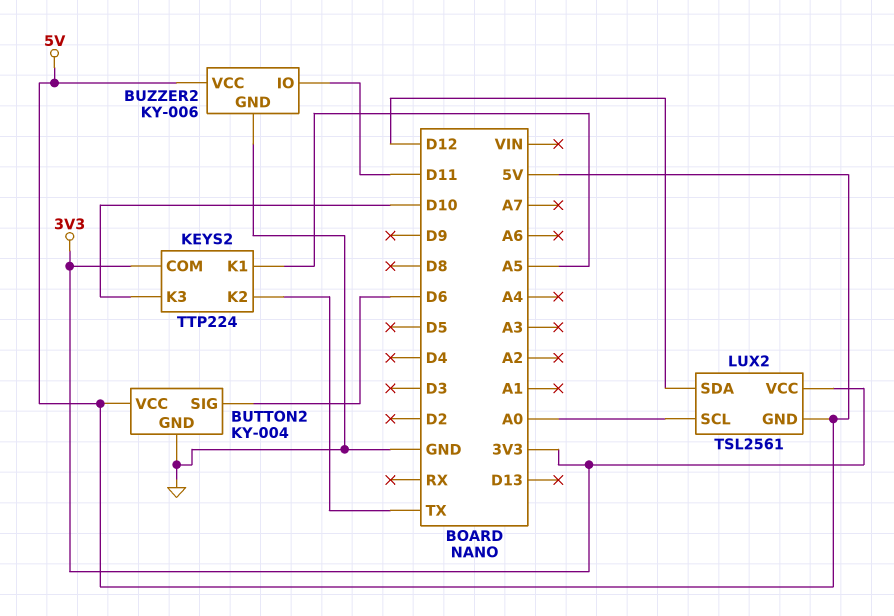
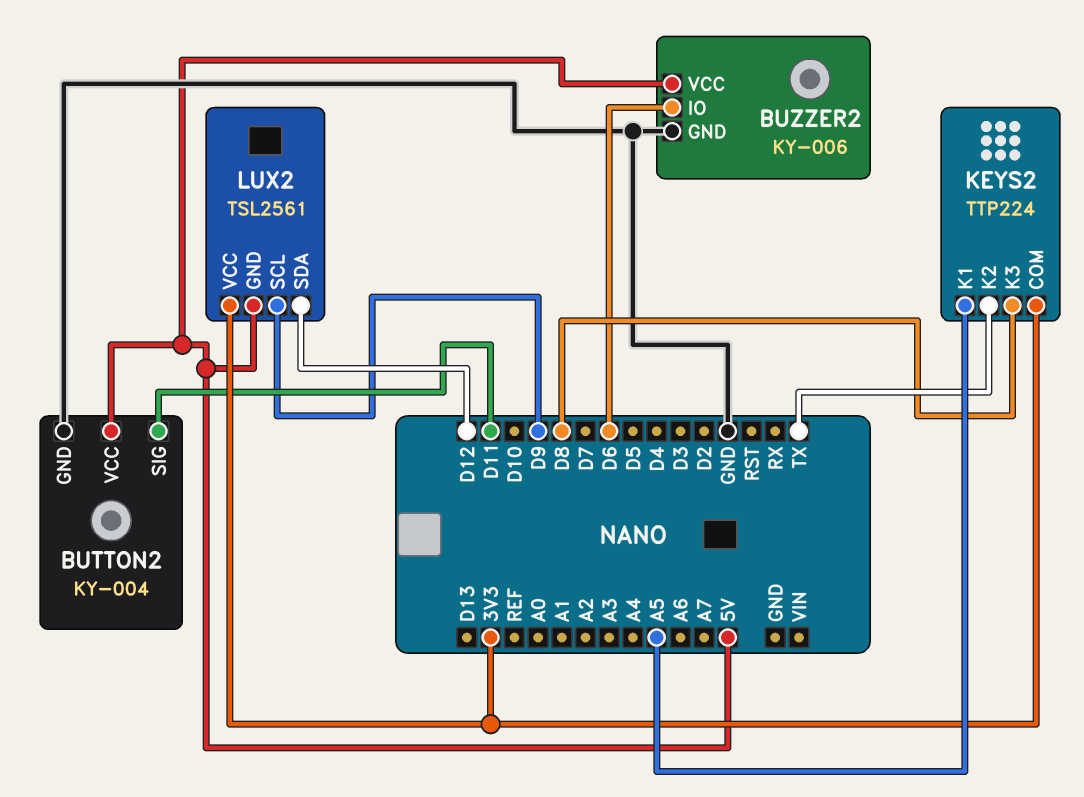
BUTTON2 pin SIG: D6 -> D11
BUZZER2 pin IO: D11 -> D6
KEYS2 pin K3: D10 -> D8
LUX2 pin SCL: A0 -> D9

